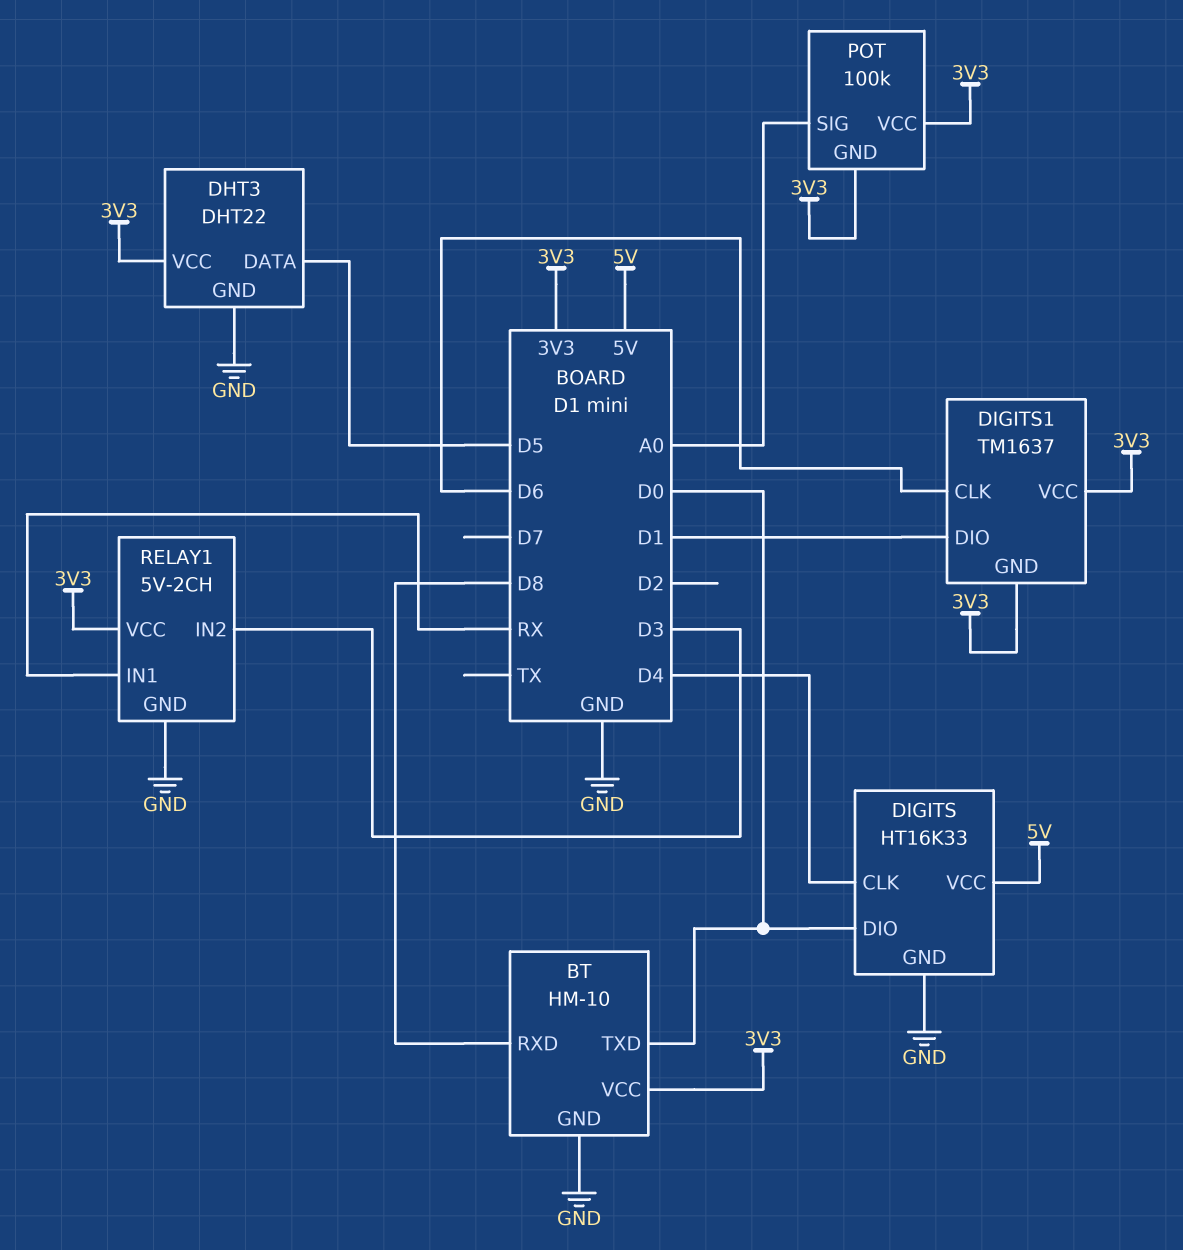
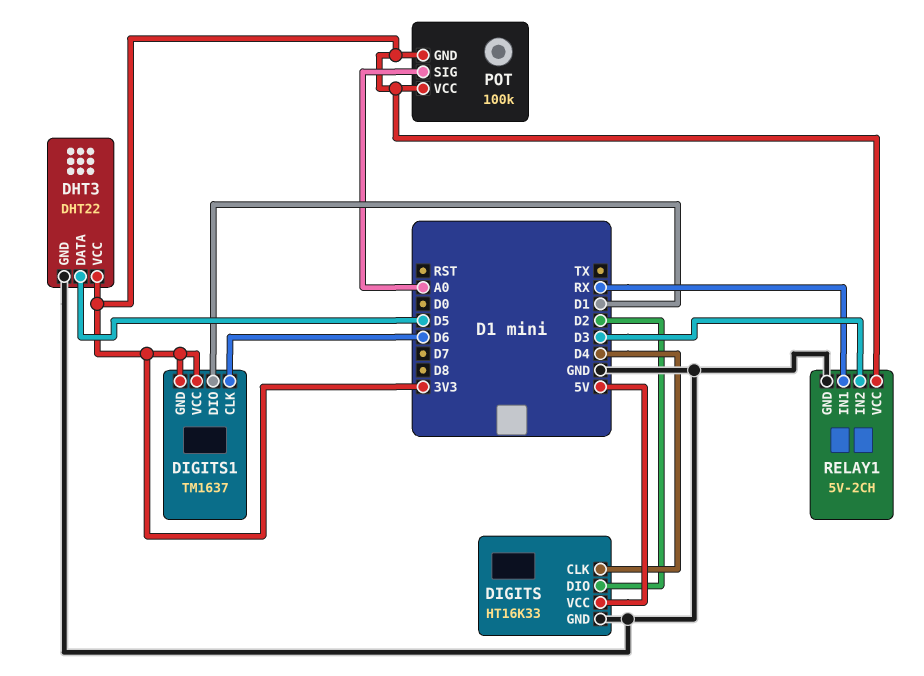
BT: HM-10 -> none
BT pin GND: GND -> none
BT pin RXD: D8 -> none
BT pin TXD: D0 -> none
BT pin VCC: 3V3 -> none
DIGITS pin DIO: D0 -> D2

